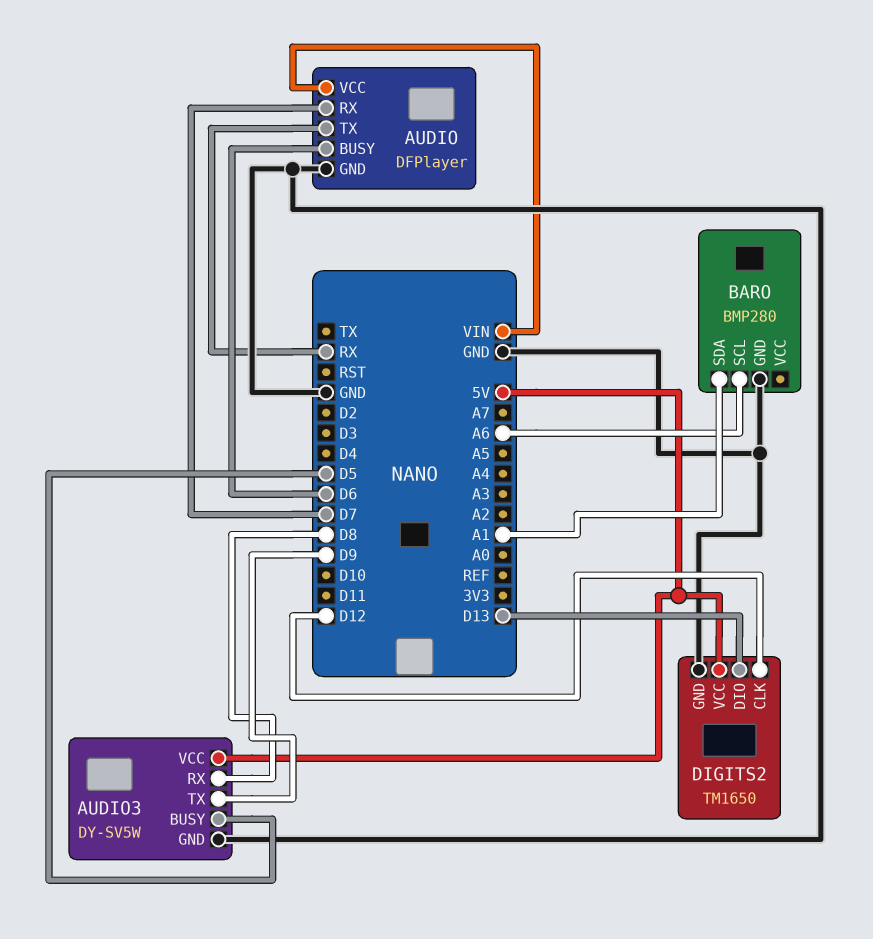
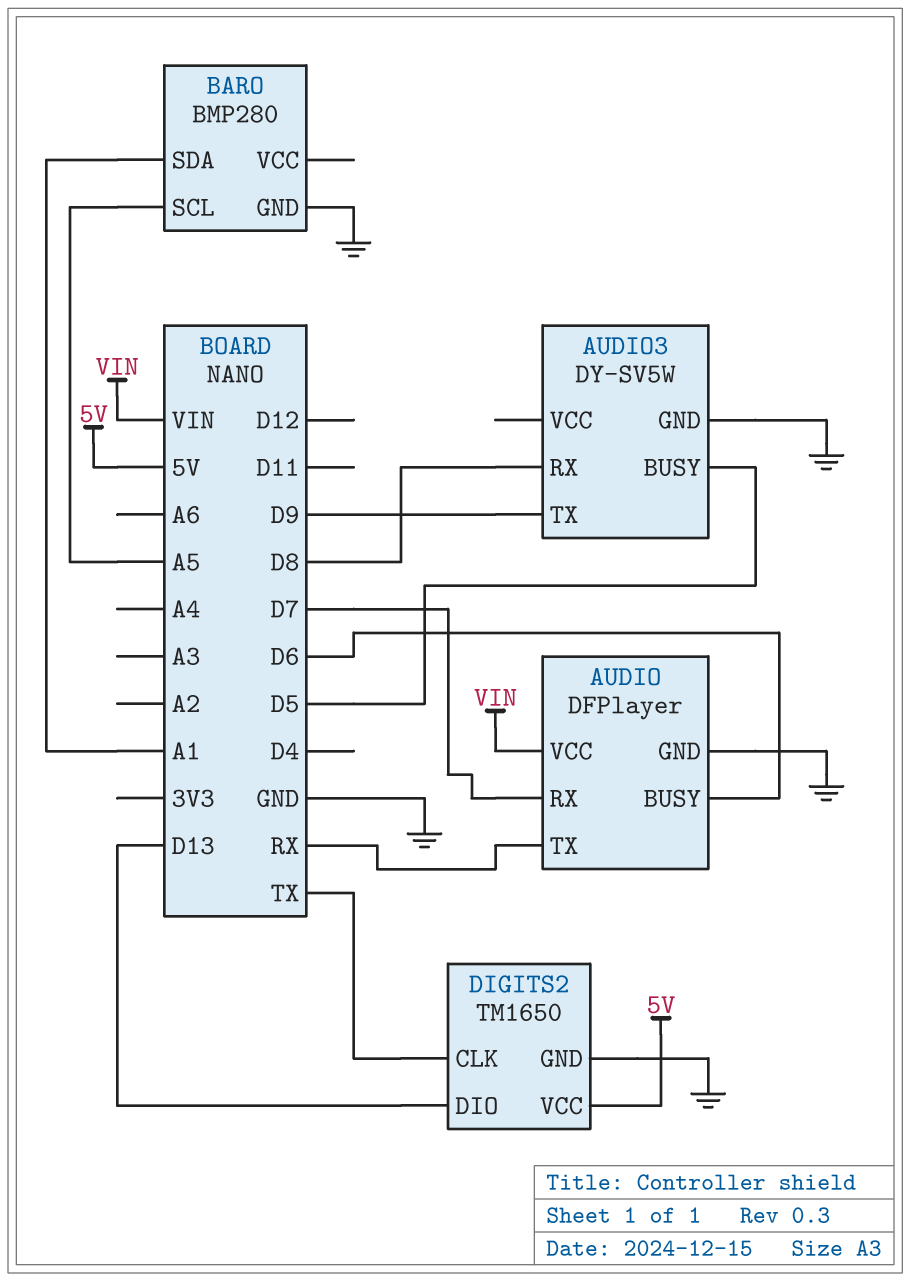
AUDIO3 pin VCC: 5V -> none
BARO pin SCL: A6 -> A5
DIGITS2 pin CLK: D12 -> TX

